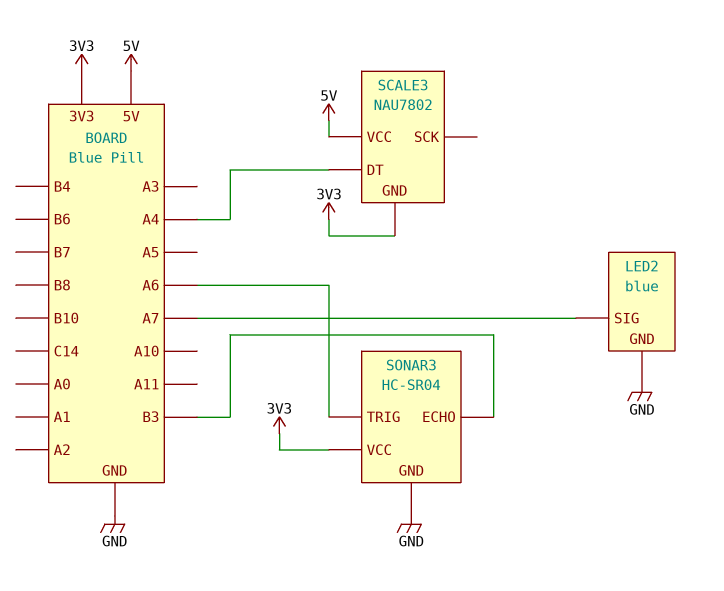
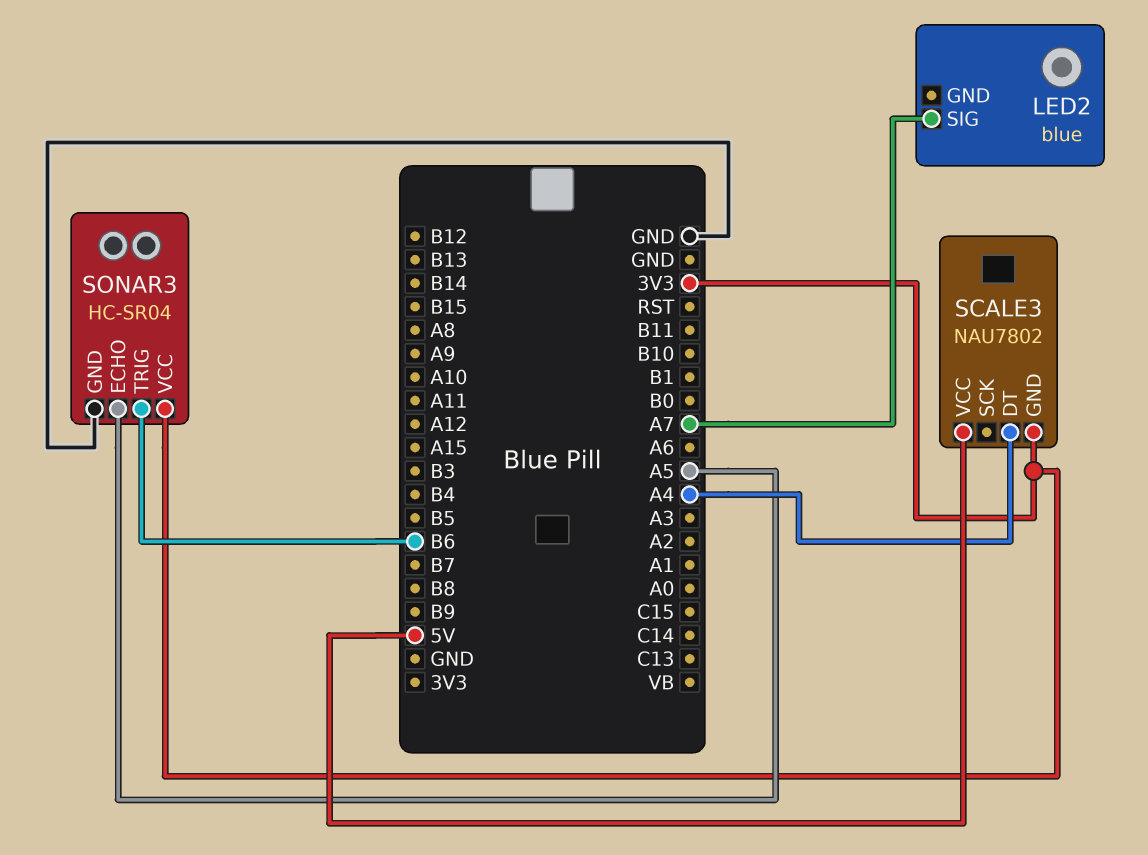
LED2 pin GND: GND -> none
SONAR3 pin ECHO: B3 -> A5
SONAR3 pin TRIG: A6 -> B6

